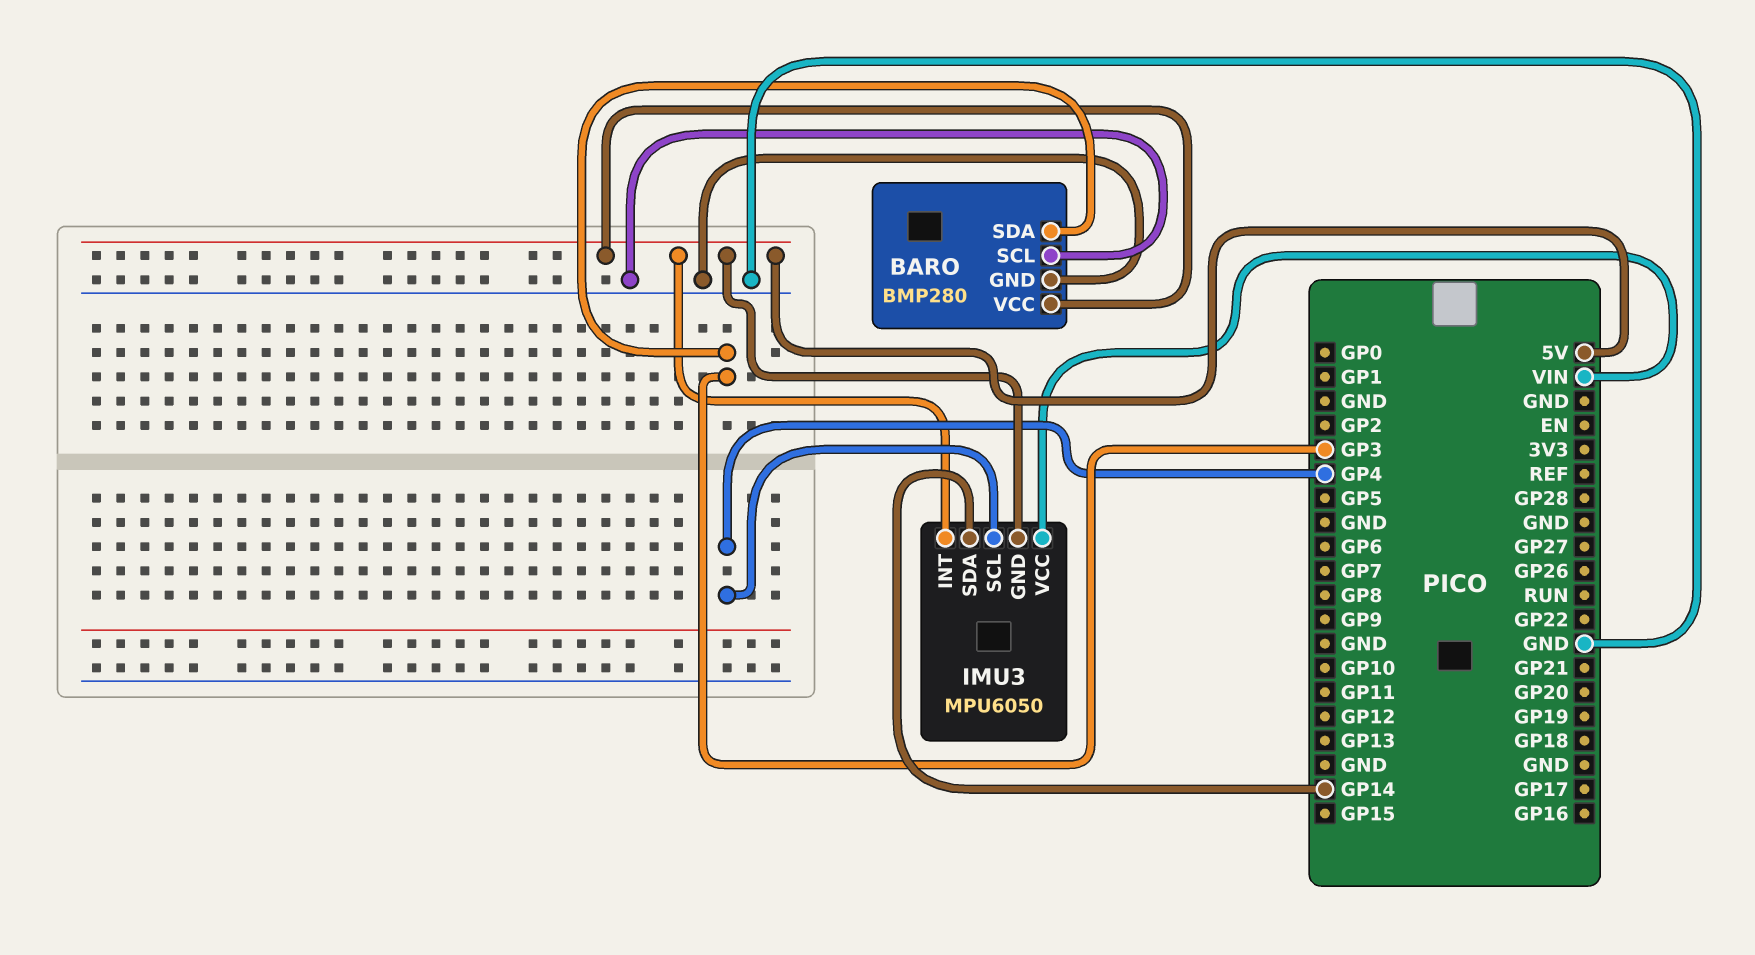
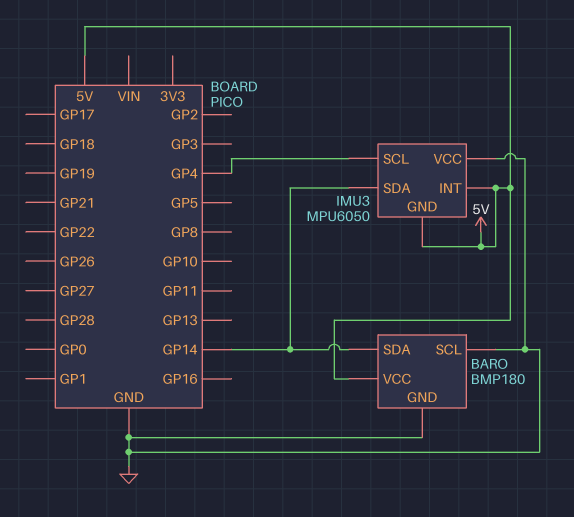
BARO: BMP280 -> BMP180
BARO pin SDA: GP3 -> GP14
IMU3 pin VCC: VIN -> GND

